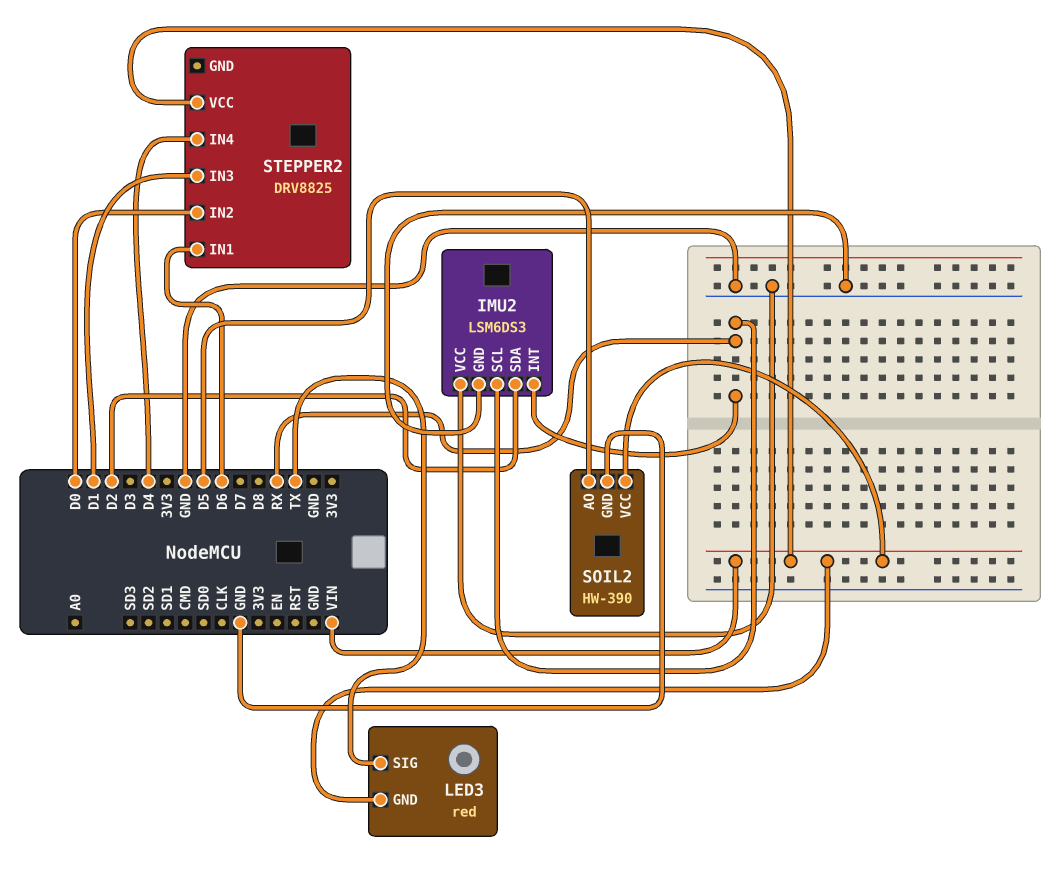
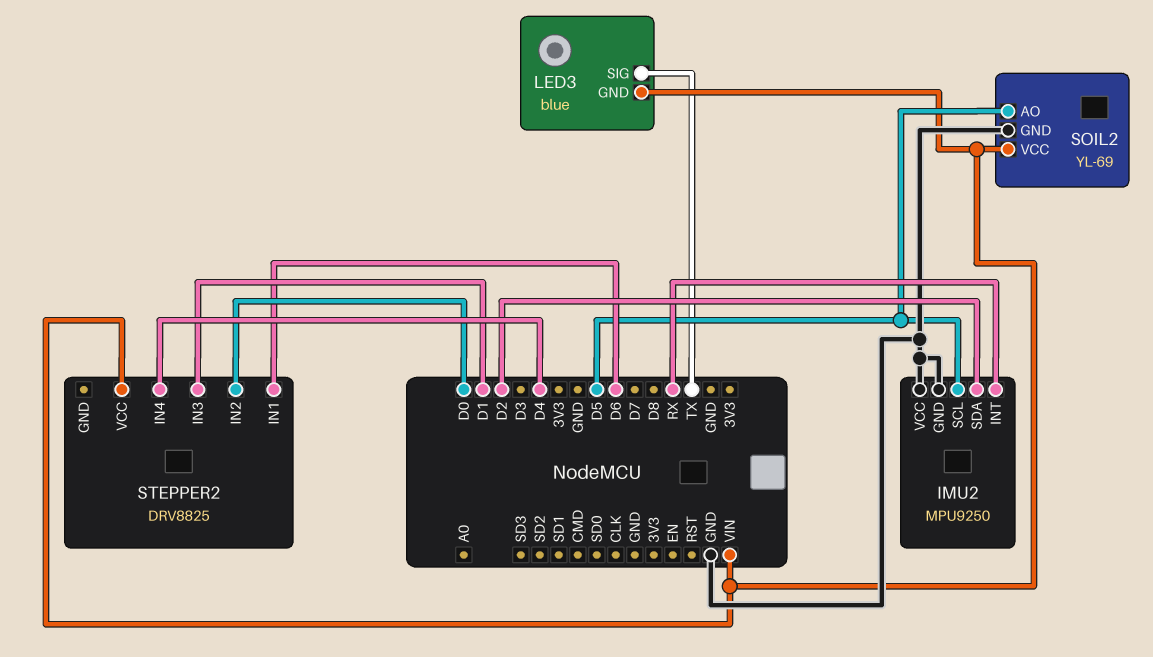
IMU2: LSM6DS3 -> MPU9250
IMU2 pin SCL: RX -> D5
LED3: red -> blue
SOIL2: HW-390 -> YL-69

